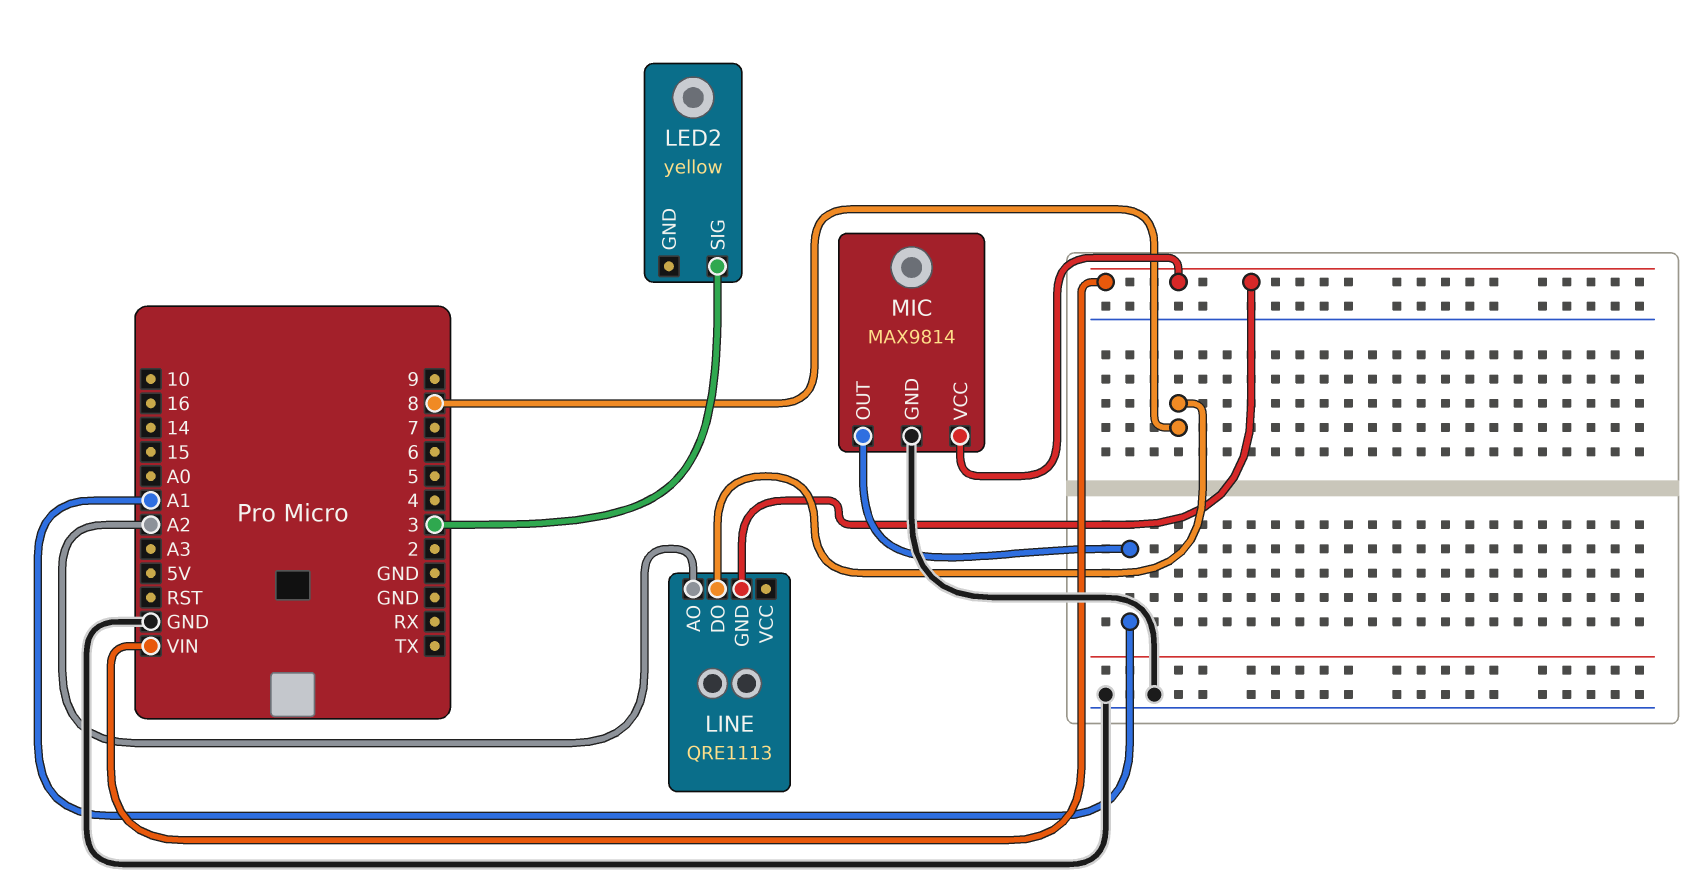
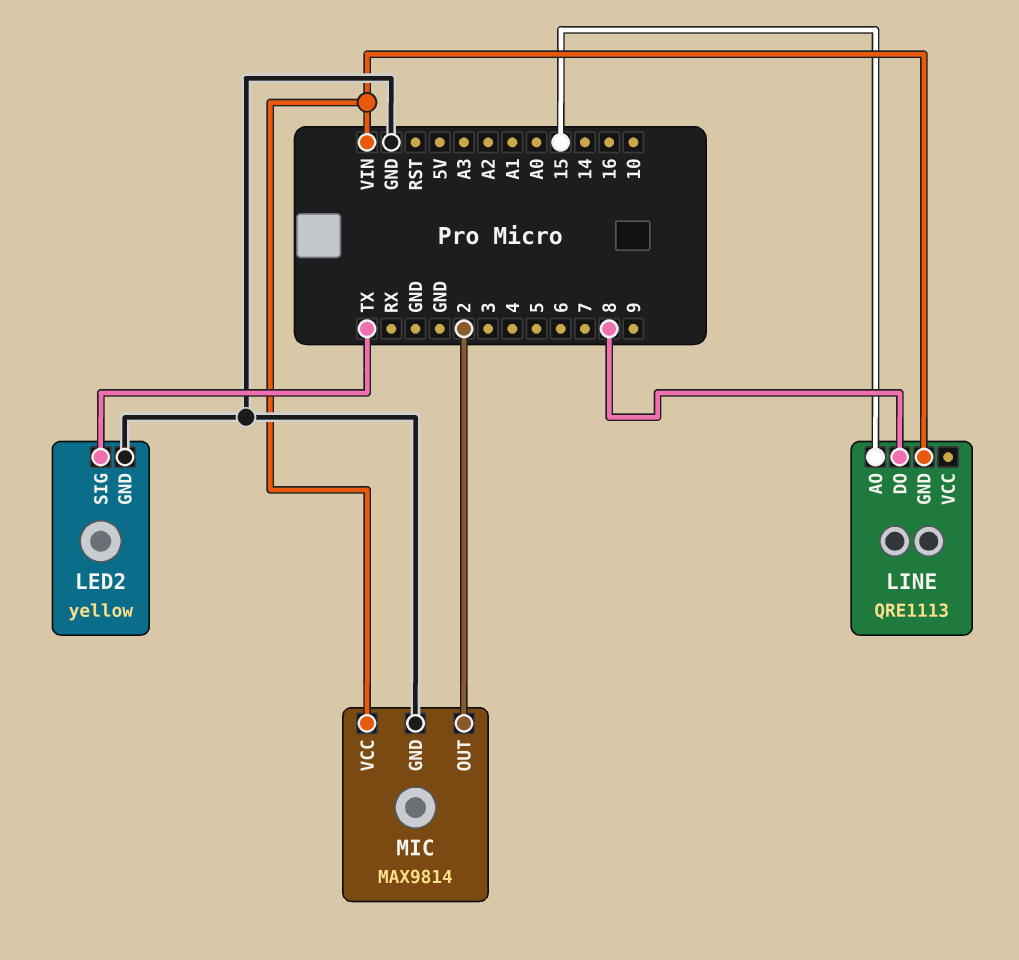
LED2 pin GND: none -> GND
LED2 pin SIG: 3 -> TX
LINE pin AO: A2 -> 15
MIC pin OUT: A1 -> 2

